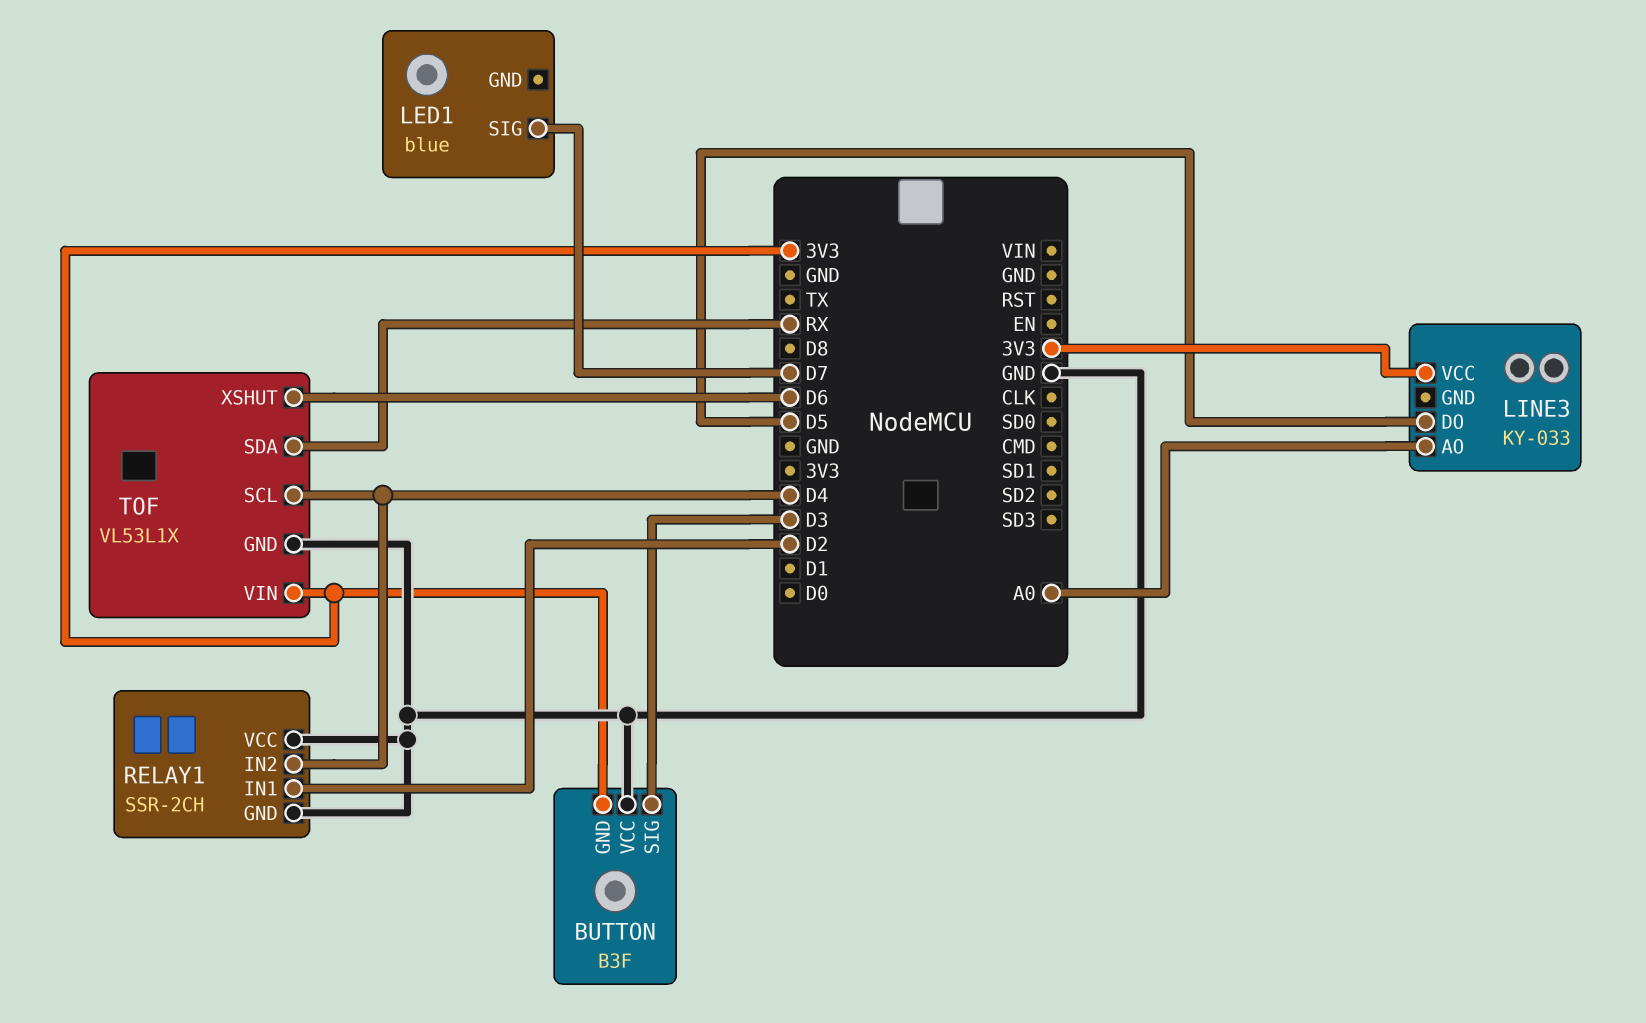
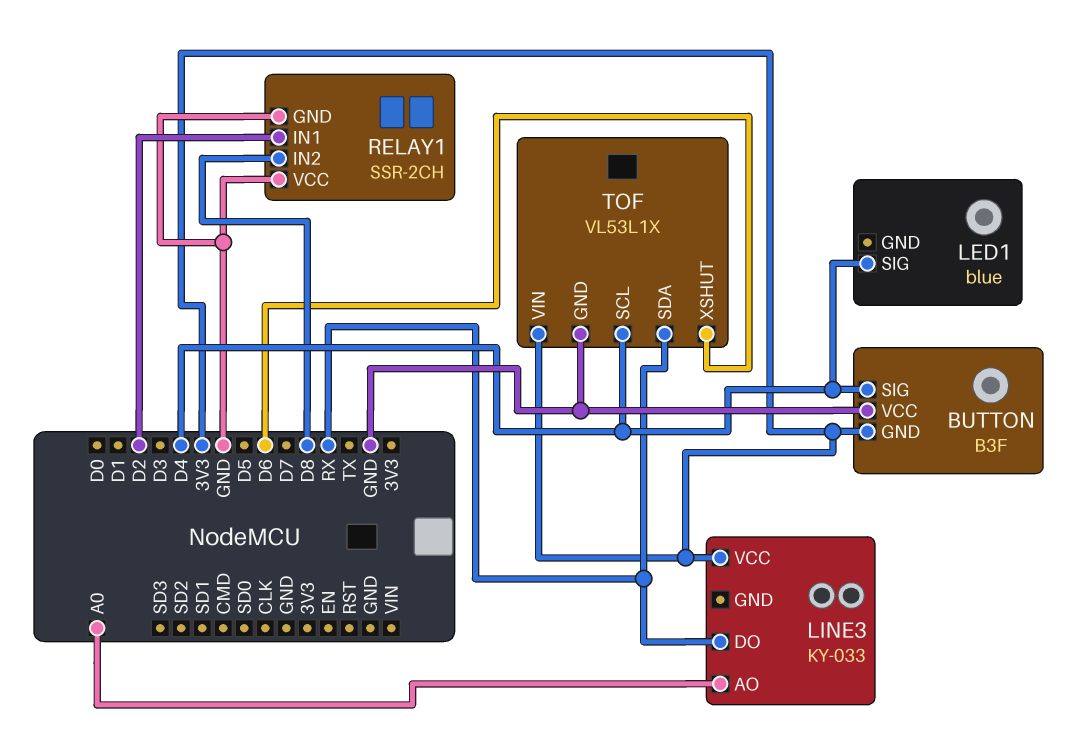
BUTTON pin SIG: D3 -> D4
LED1 pin SIG: D7 -> D4
LINE3 pin DO: D5 -> RX
RELAY1 pin IN2: D4 -> D8

